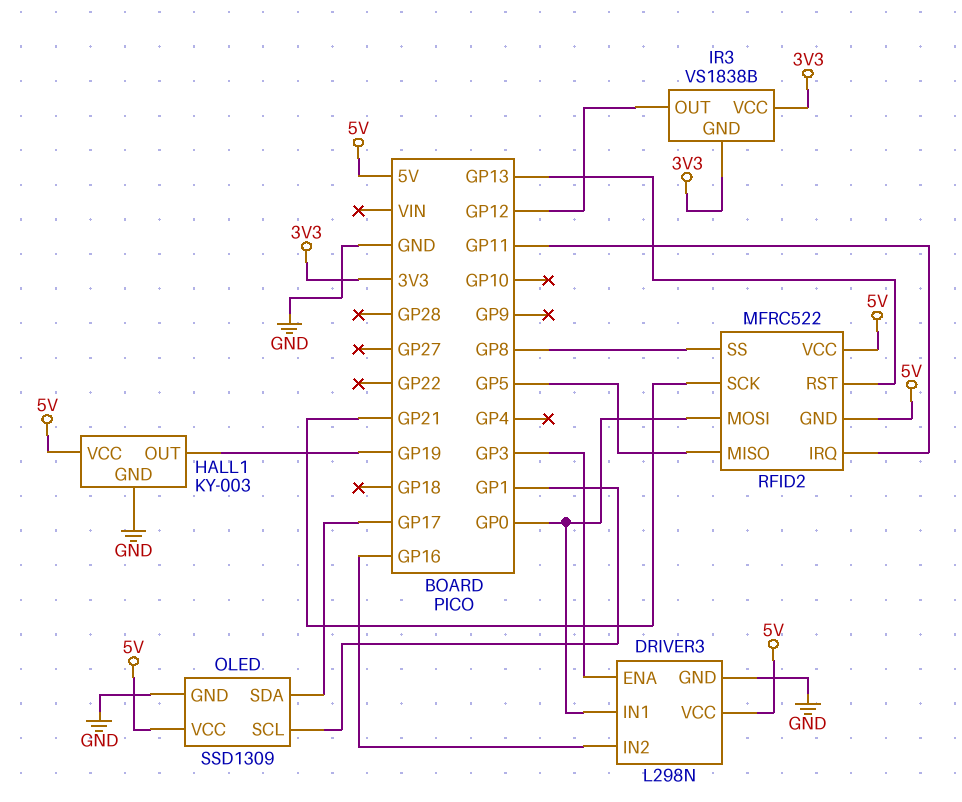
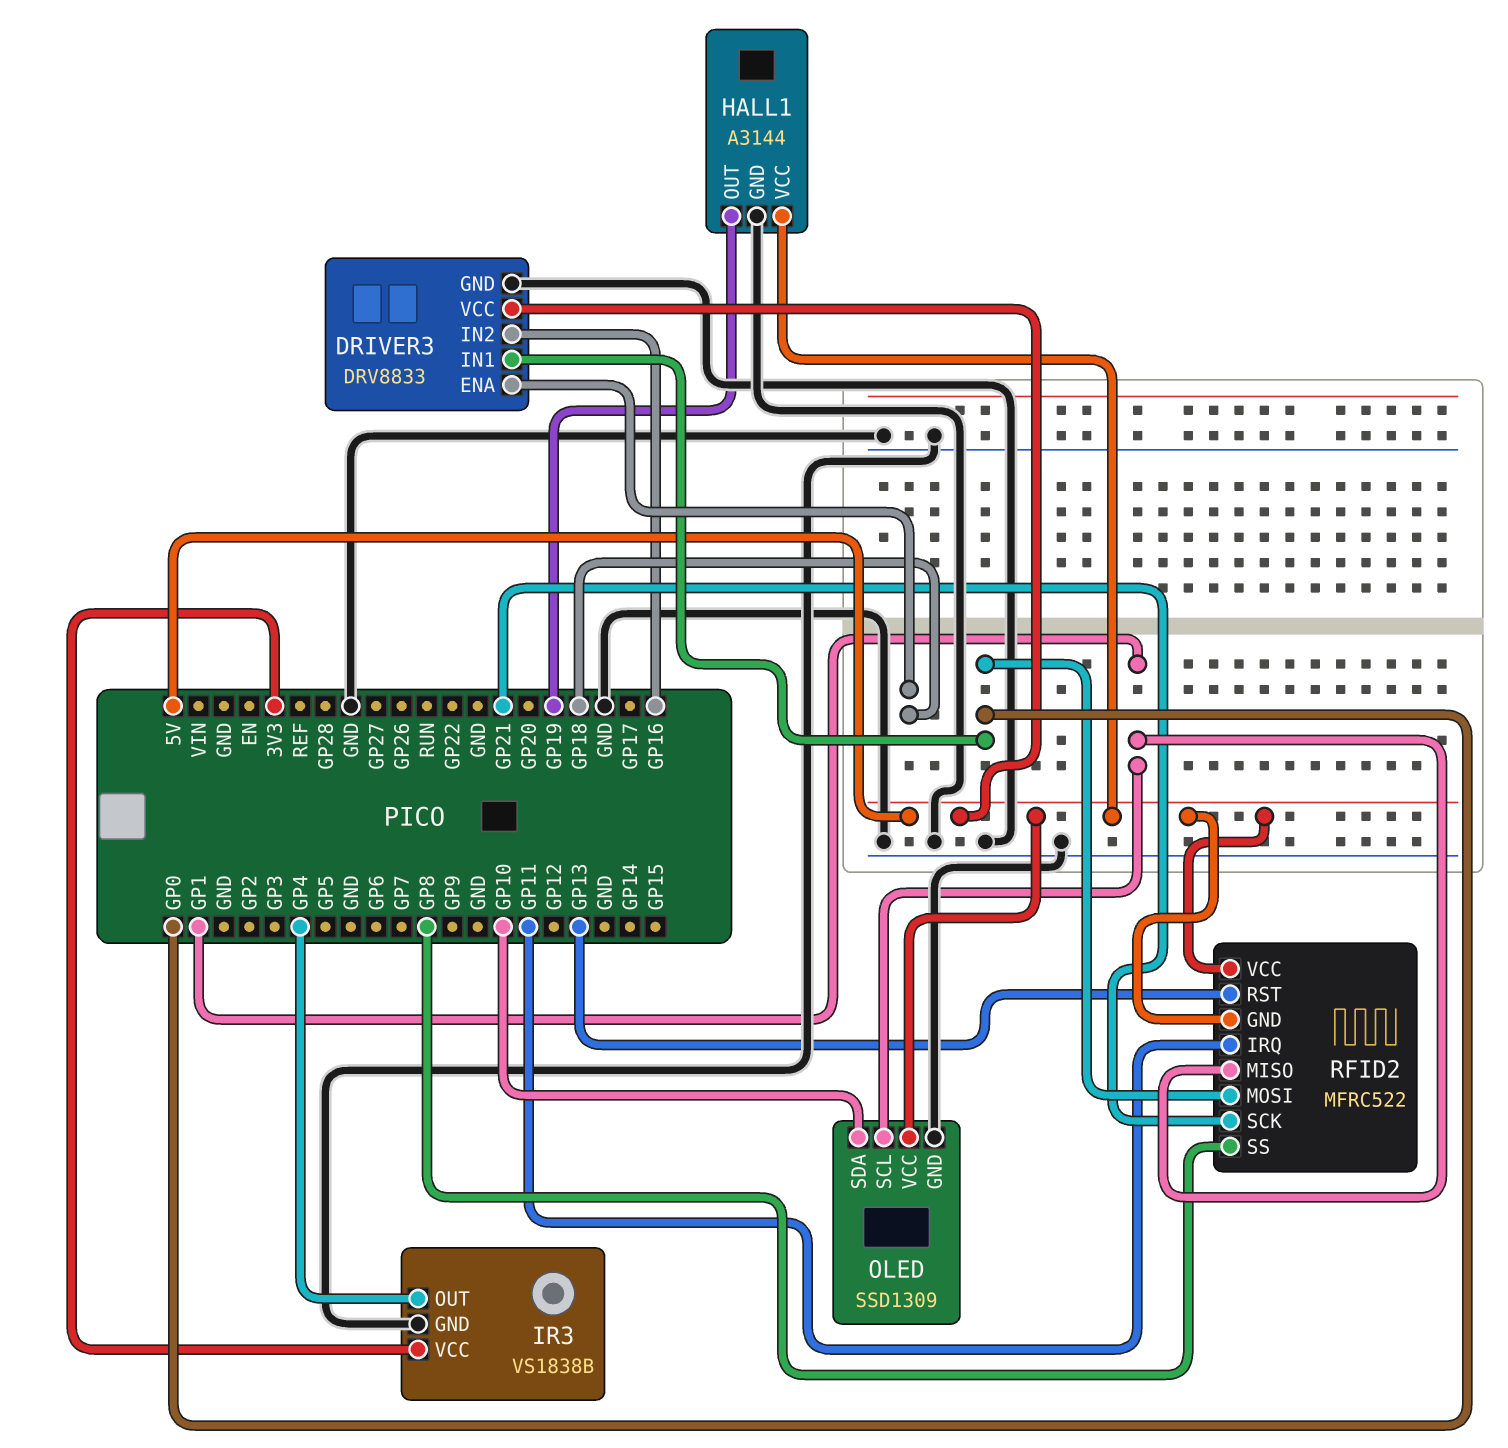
DRIVER3: L298N -> DRV8833
DRIVER3 pin ENA: GP3 -> GP18
HALL1: KY-003 -> A3144
IR3 pin GND: 3V3 -> GND
IR3 pin OUT: GP12 -> GP4
OLED pin SDA: GP17 -> GP10
RFID2 pin MISO: GP5 -> GP1

